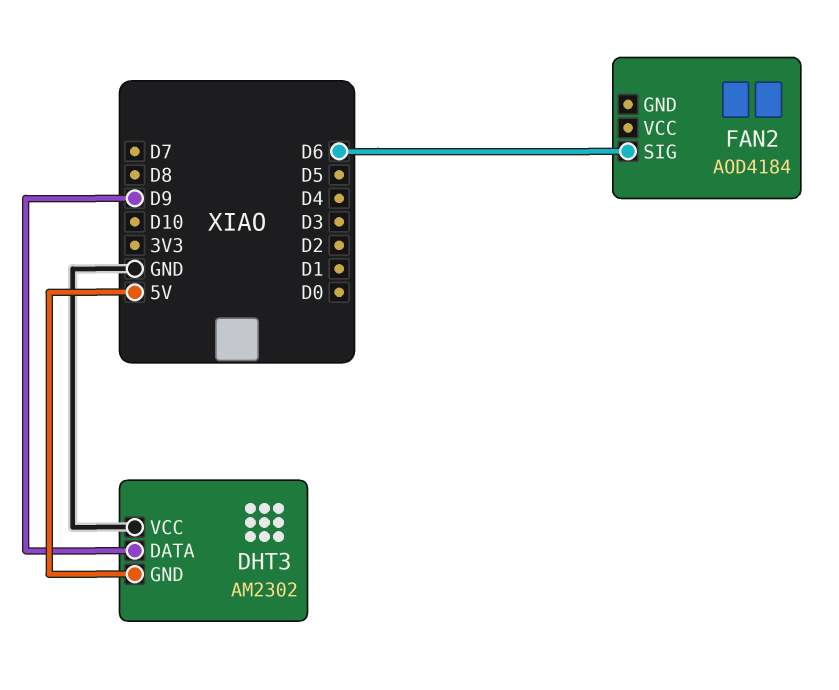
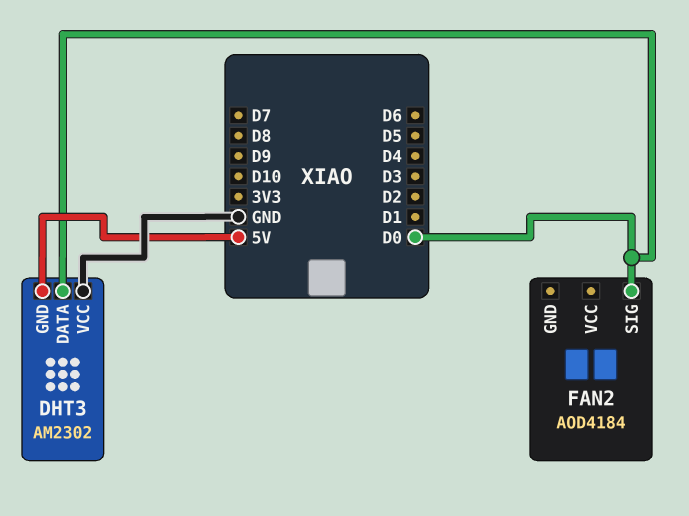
DHT3 pin DATA: D9 -> D0
FAN2 pin SIG: D6 -> D0

